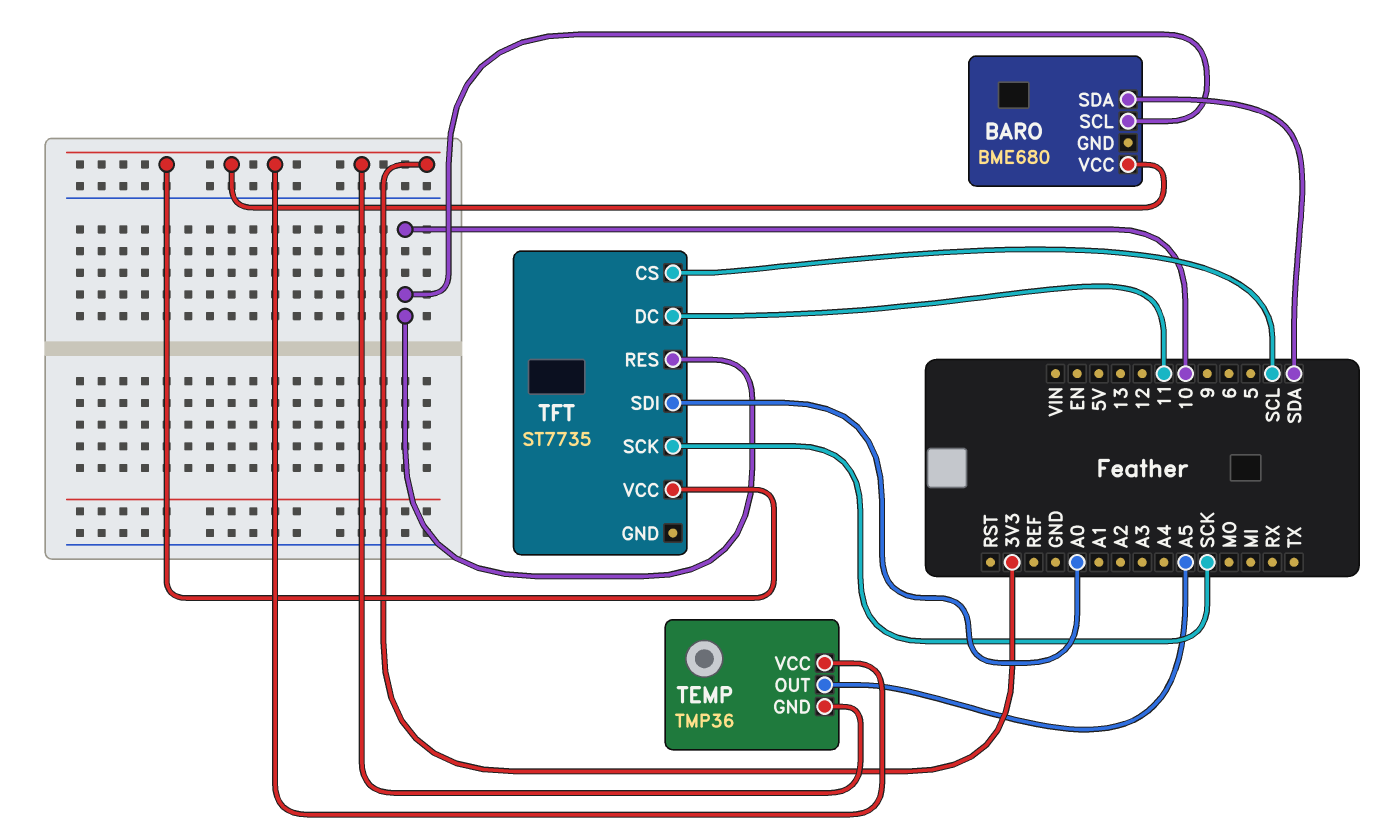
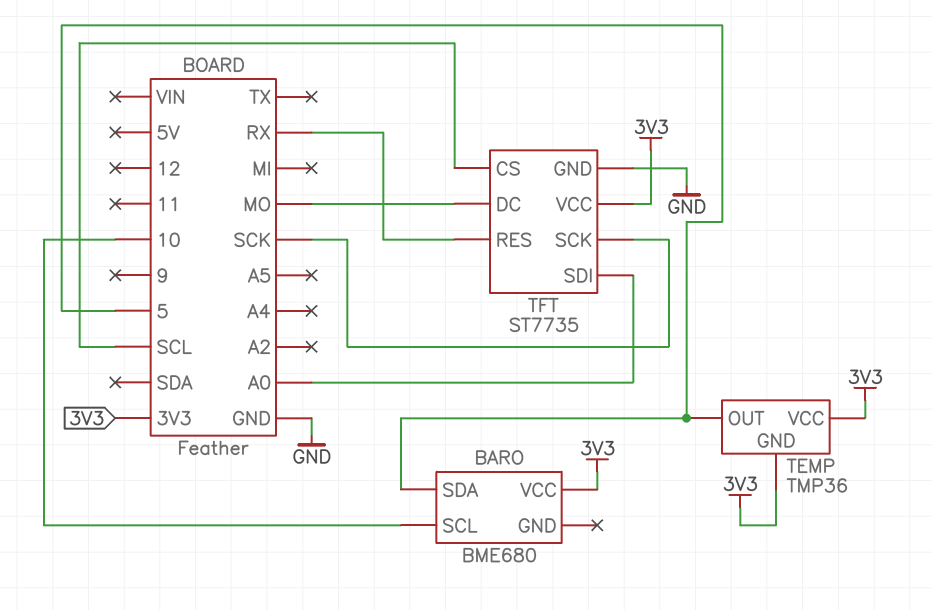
BARO pin SDA: SDA -> 5
TEMP pin OUT: A5 -> 5
TFT pin DC: 11 -> MO
TFT pin GND: none -> GND
TFT pin RES: 10 -> RX

